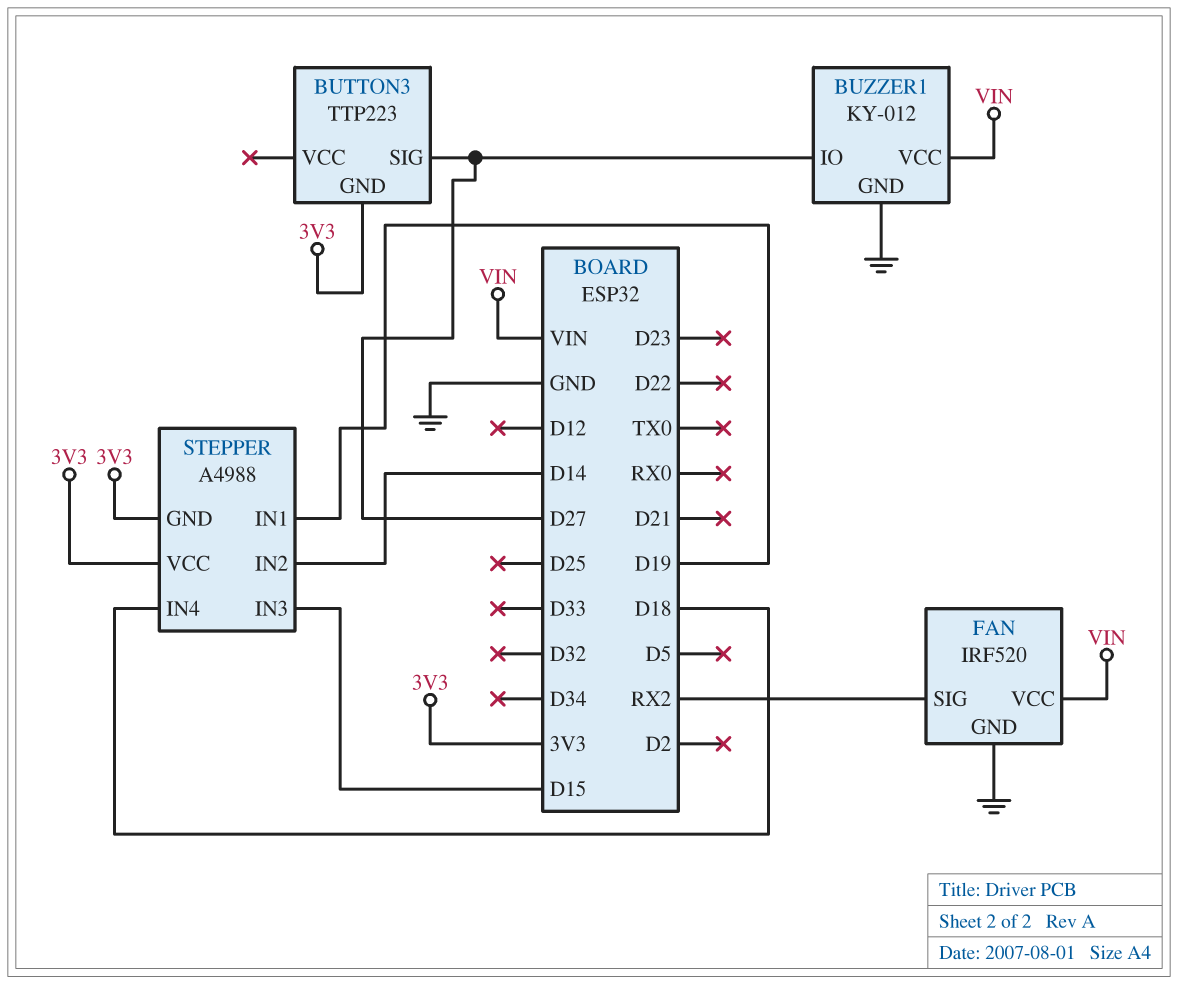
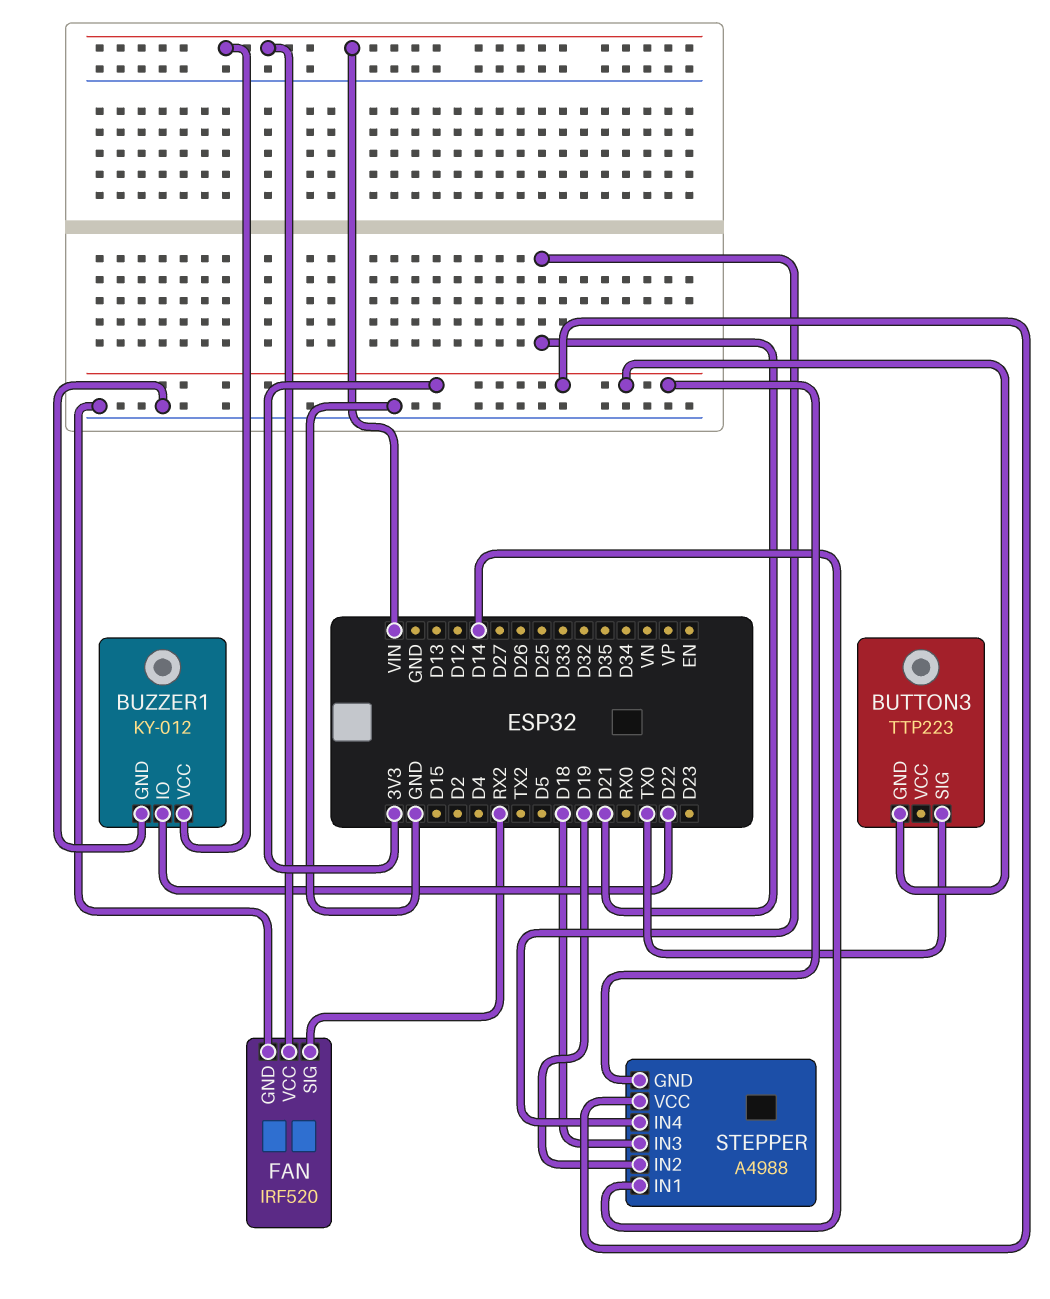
BUTTON3 pin SIG: D27 -> TX0
BUZZER1 pin IO: D27 -> D22
STEPPER pin IN1: D19 -> D14
STEPPER pin IN2: D14 -> D19
STEPPER pin IN3: D15 -> D18
STEPPER pin IN4: D18 -> D21

